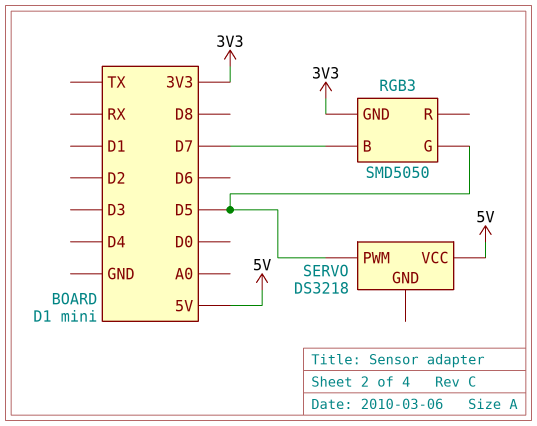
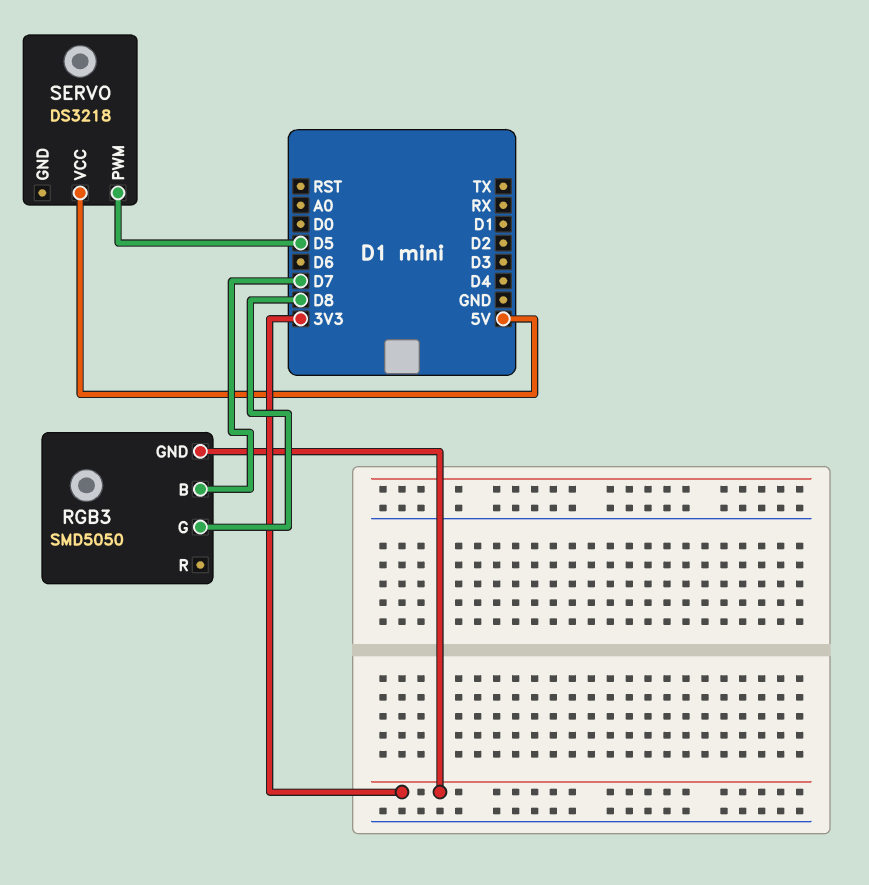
RGB3 pin G: D5 -> D8

